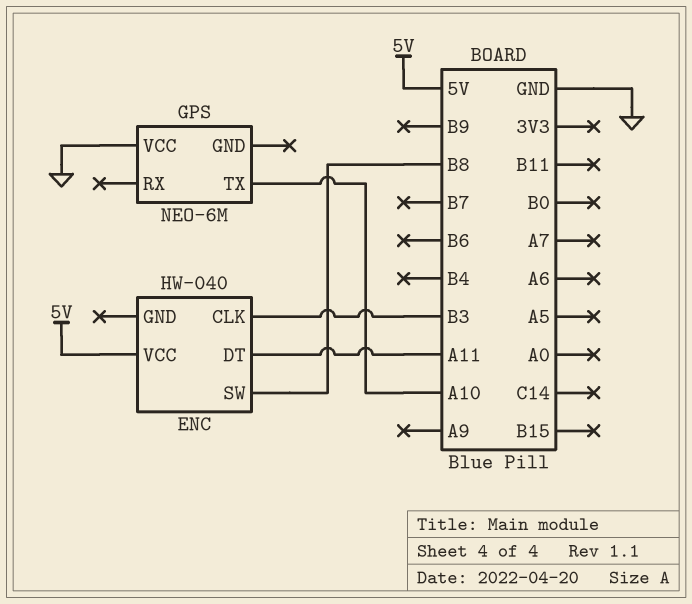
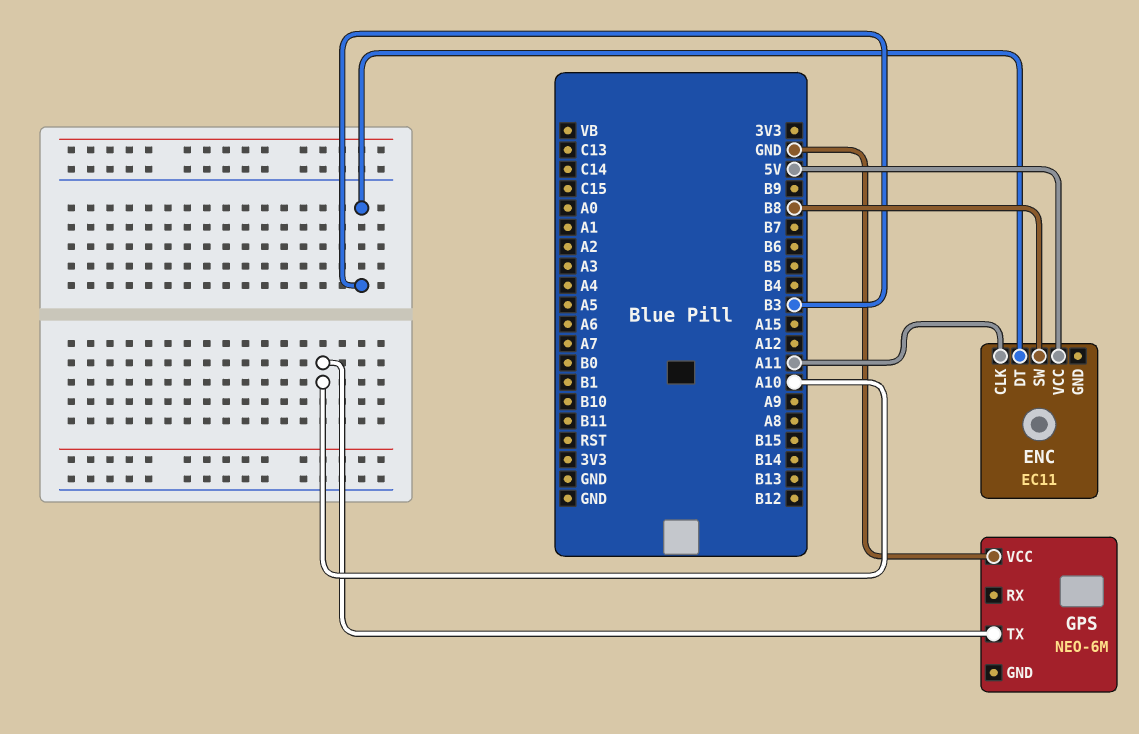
ENC: HW-040 -> EC11
ENC pin CLK: B3 -> A11
ENC pin DT: A11 -> B3

